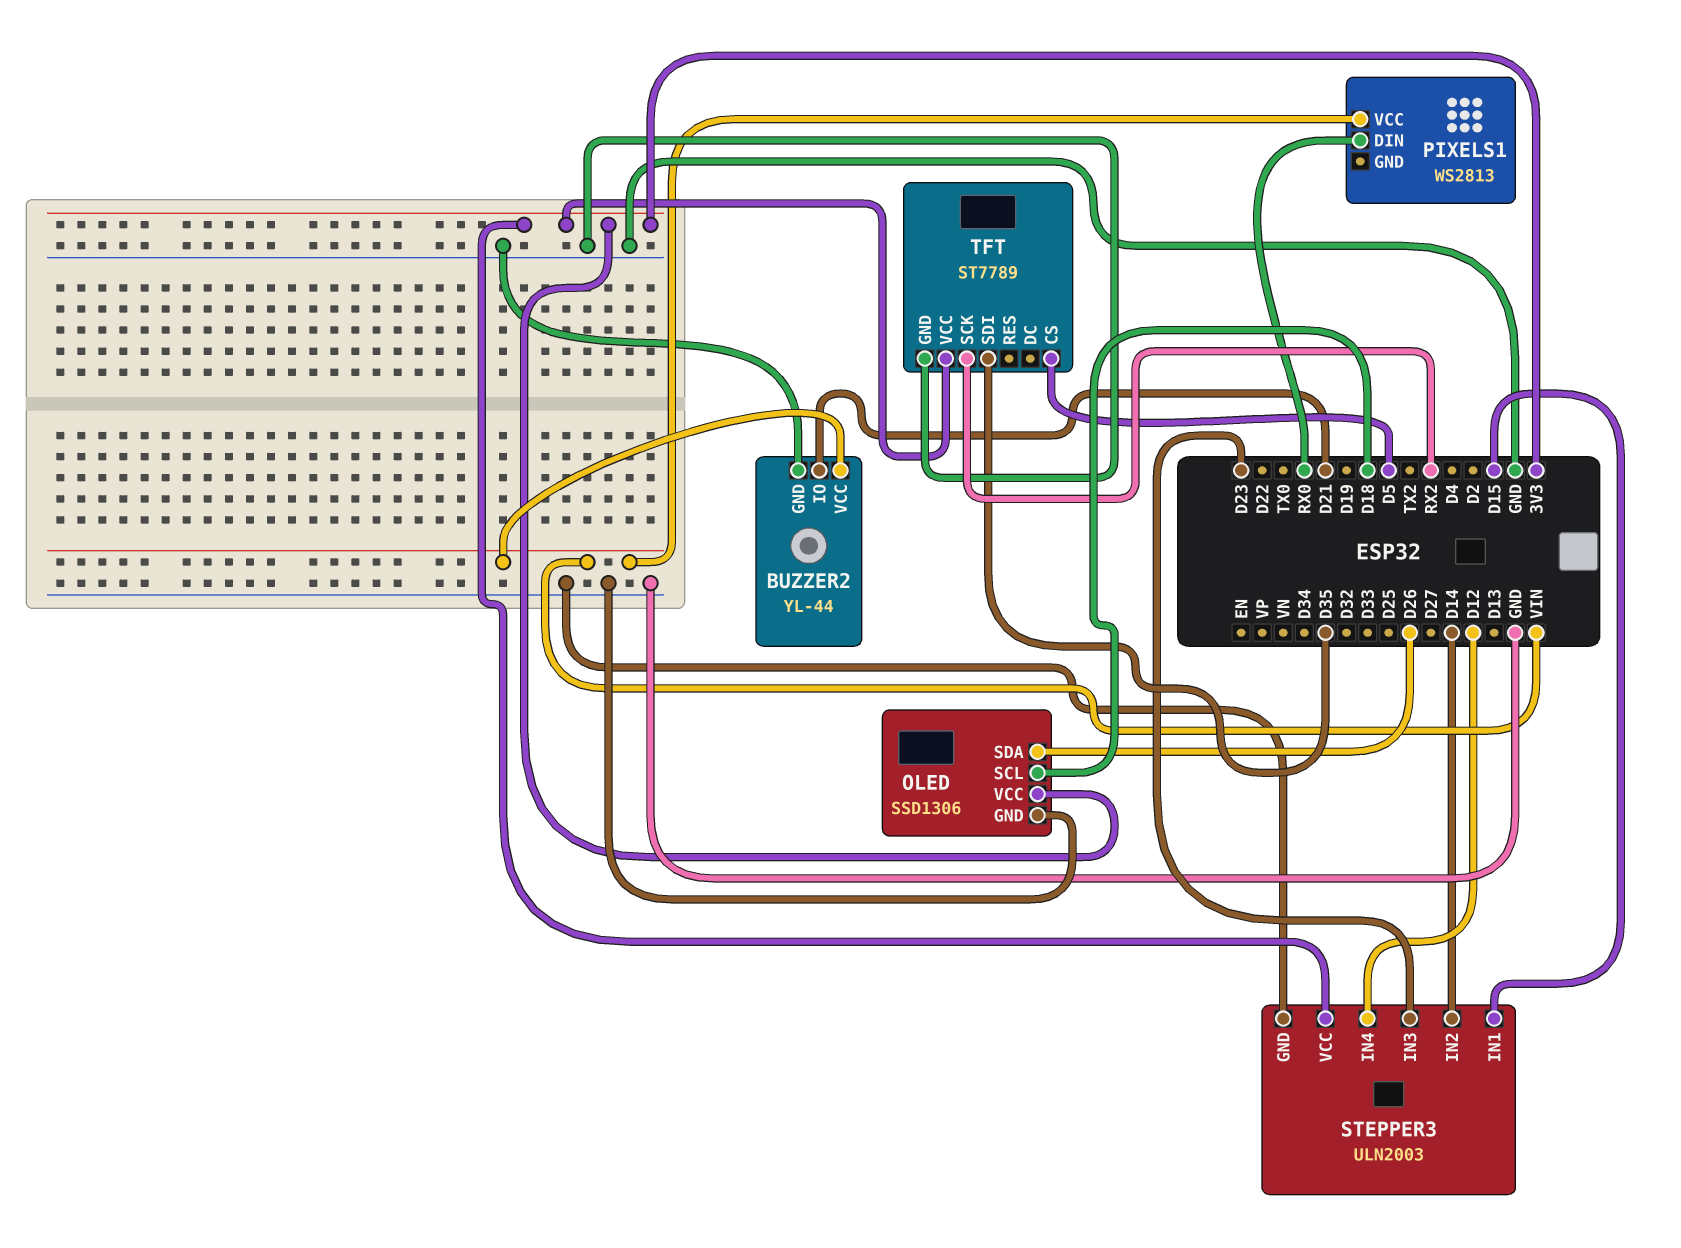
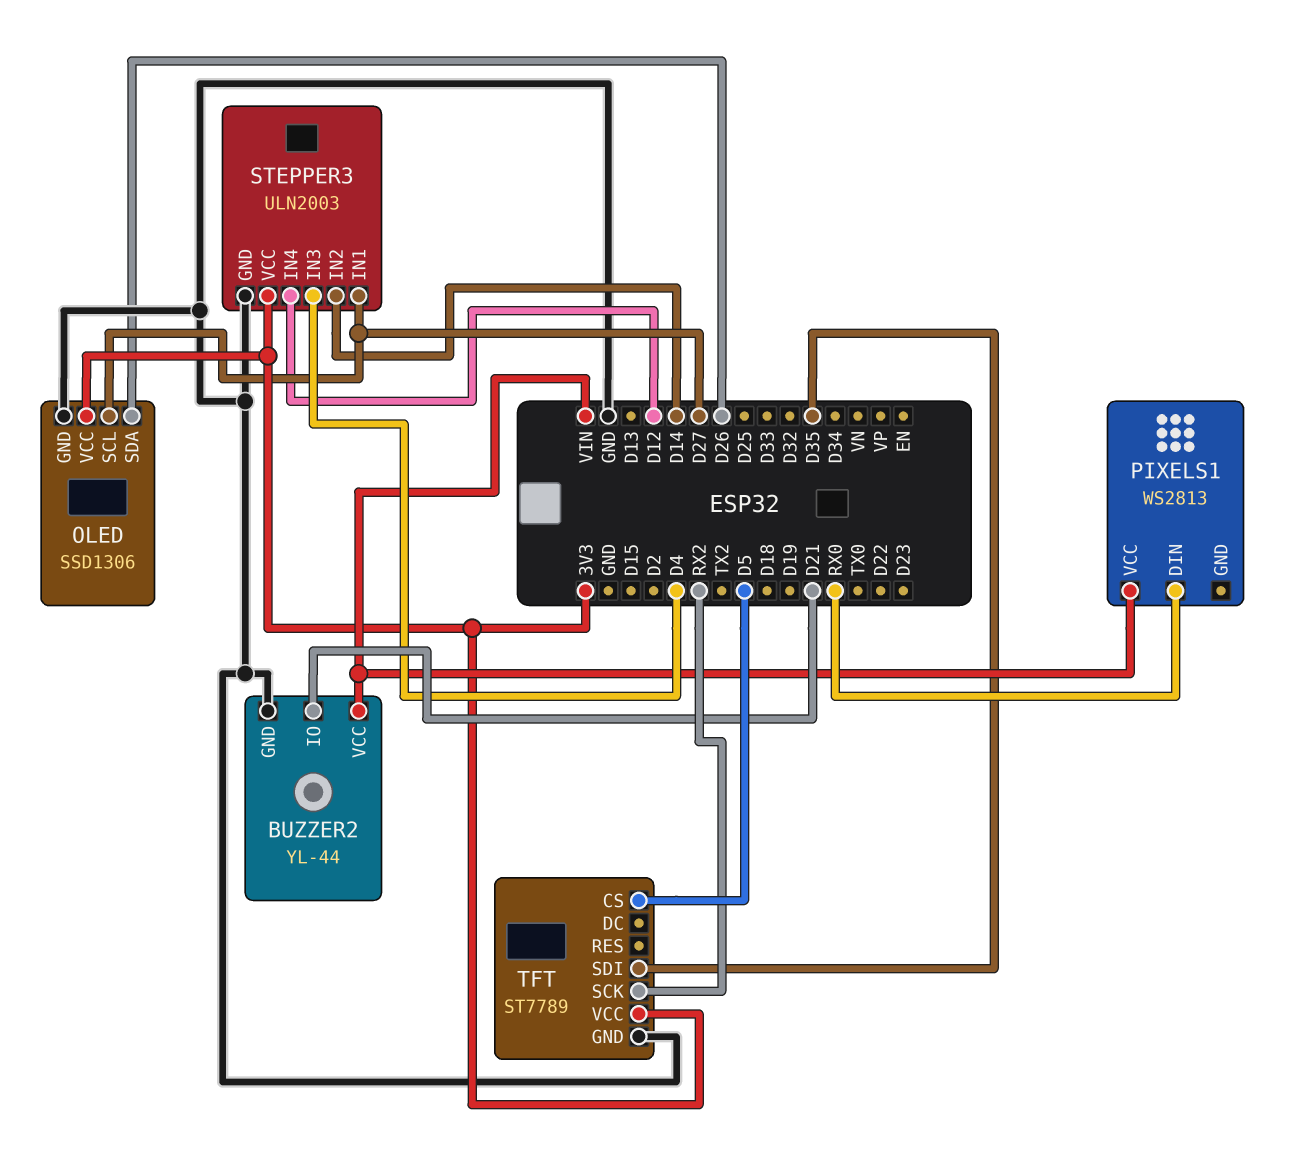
OLED pin SCL: D18 -> D27
STEPPER3 pin IN1: D15 -> D27
STEPPER3 pin IN3: D23 -> D4

